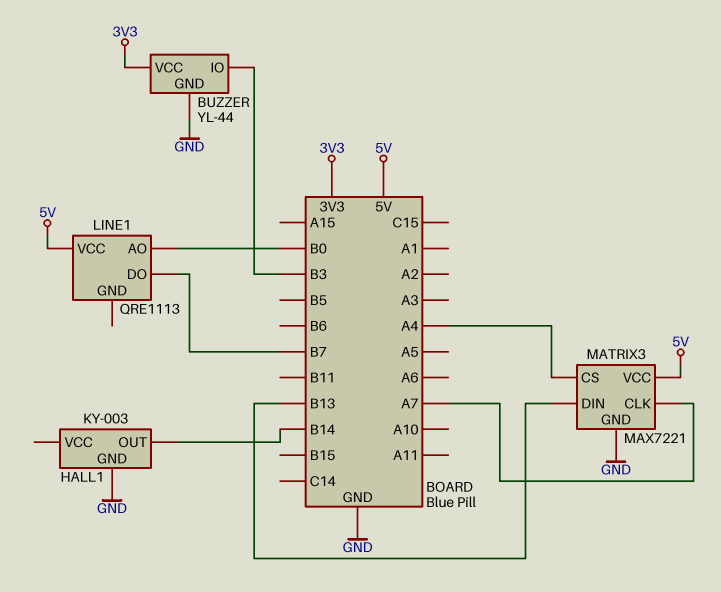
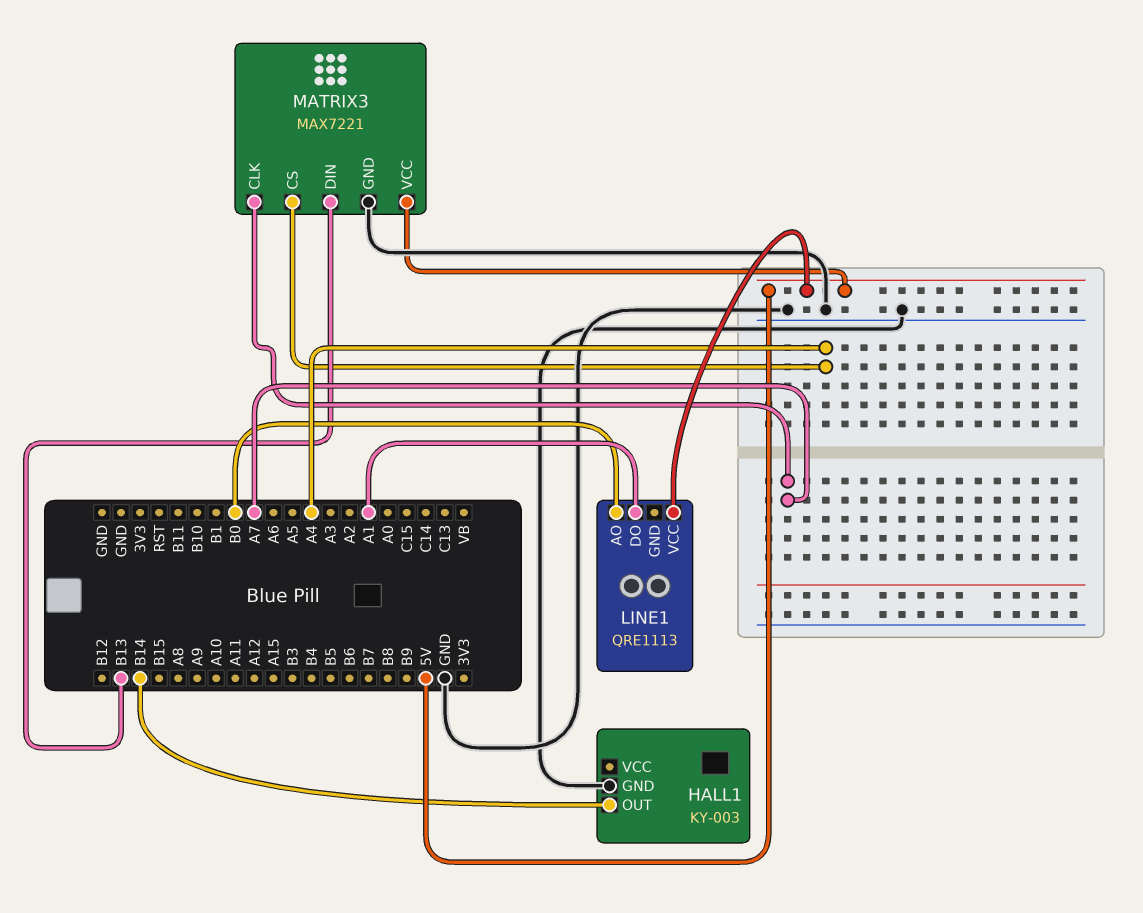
BUZZER: YL-44 -> none
BUZZER pin GND: GND -> none
BUZZER pin IO: B3 -> none
BUZZER pin VCC: 3V3 -> none
LINE1 pin DO: B7 -> A1

